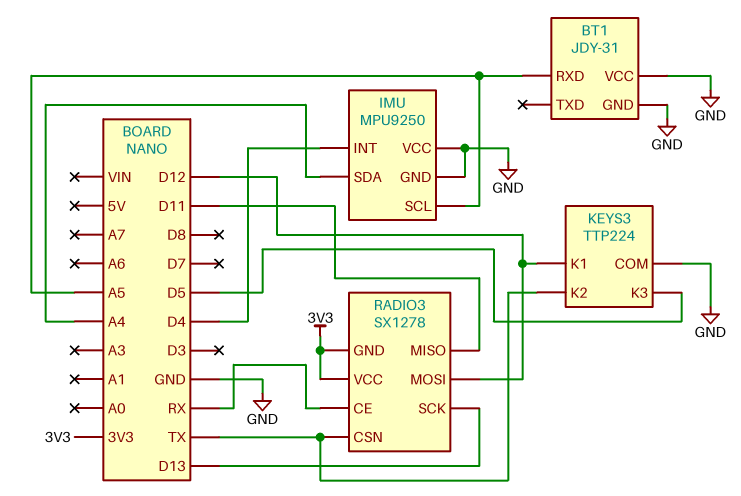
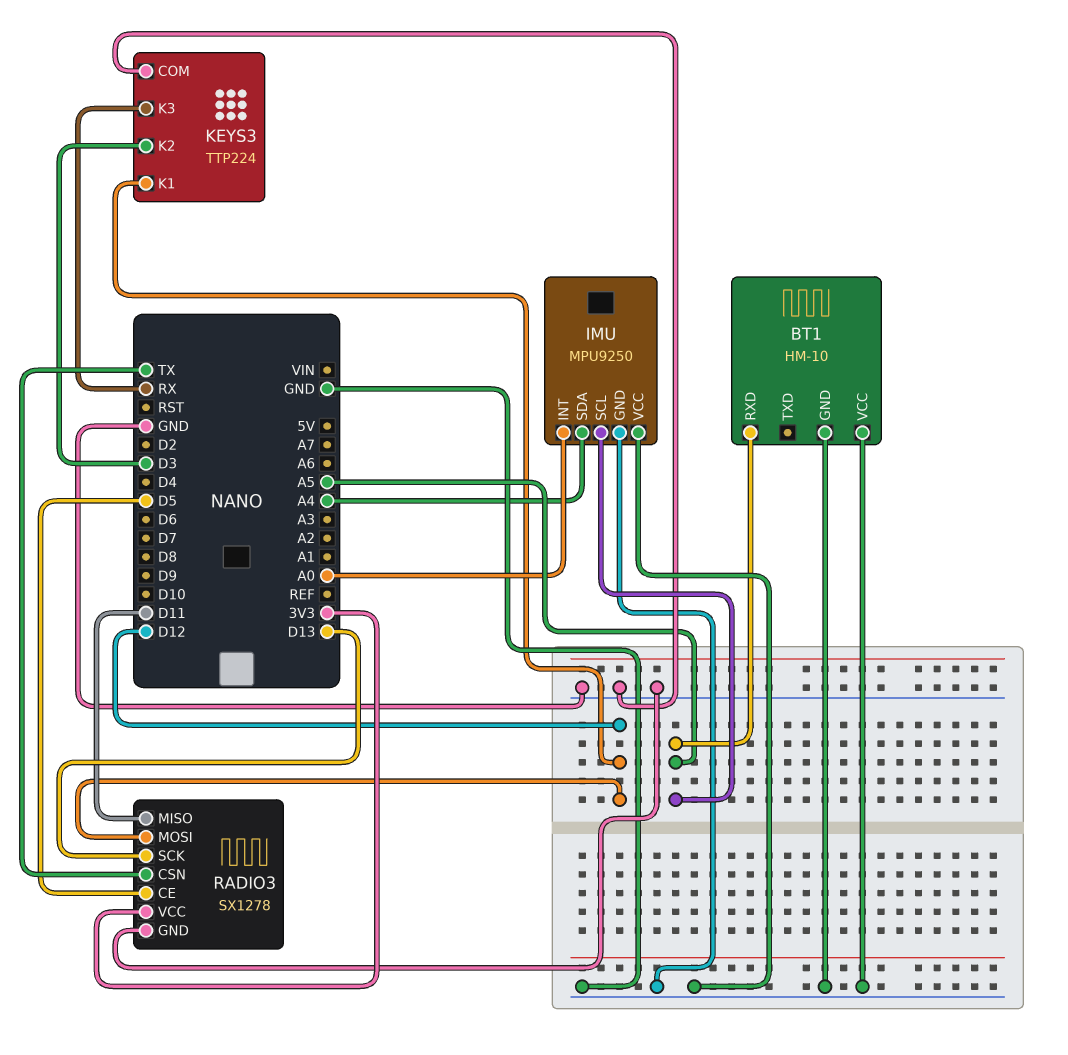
BT1: JDY-31 -> HM-10
IMU pin INT: D4 -> A0
KEYS3 pin K2: TX -> D3
KEYS3 pin K3: D5 -> RX
RADIO3 pin CE: RX -> D5
RADIO3 pin GND: 3V3 -> GND

